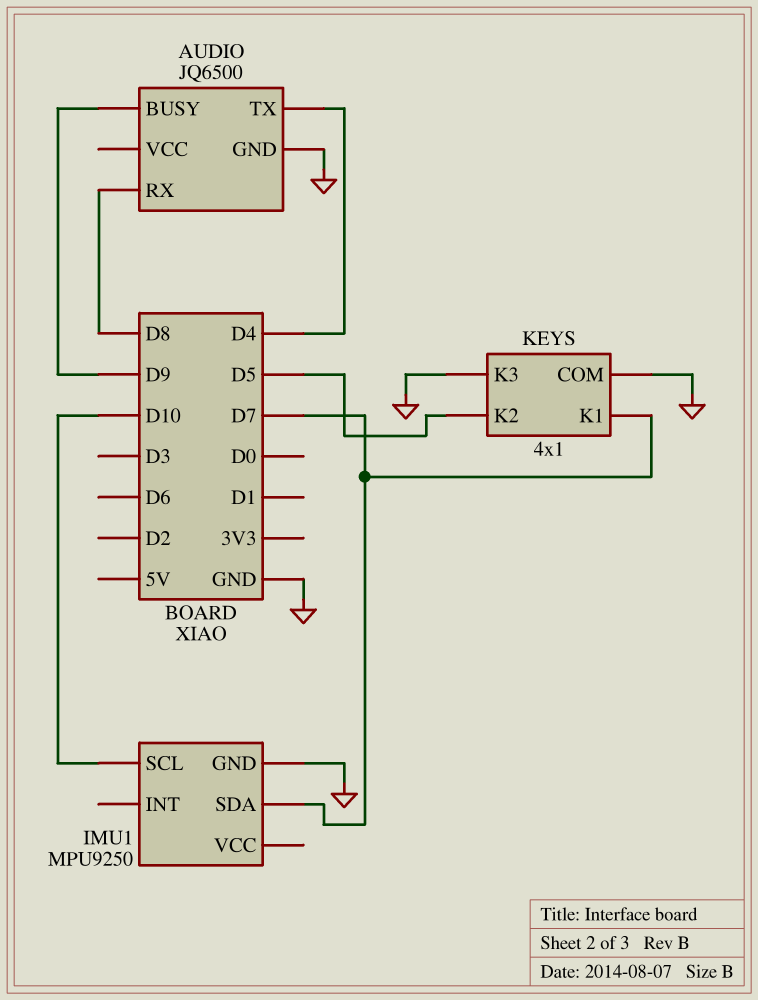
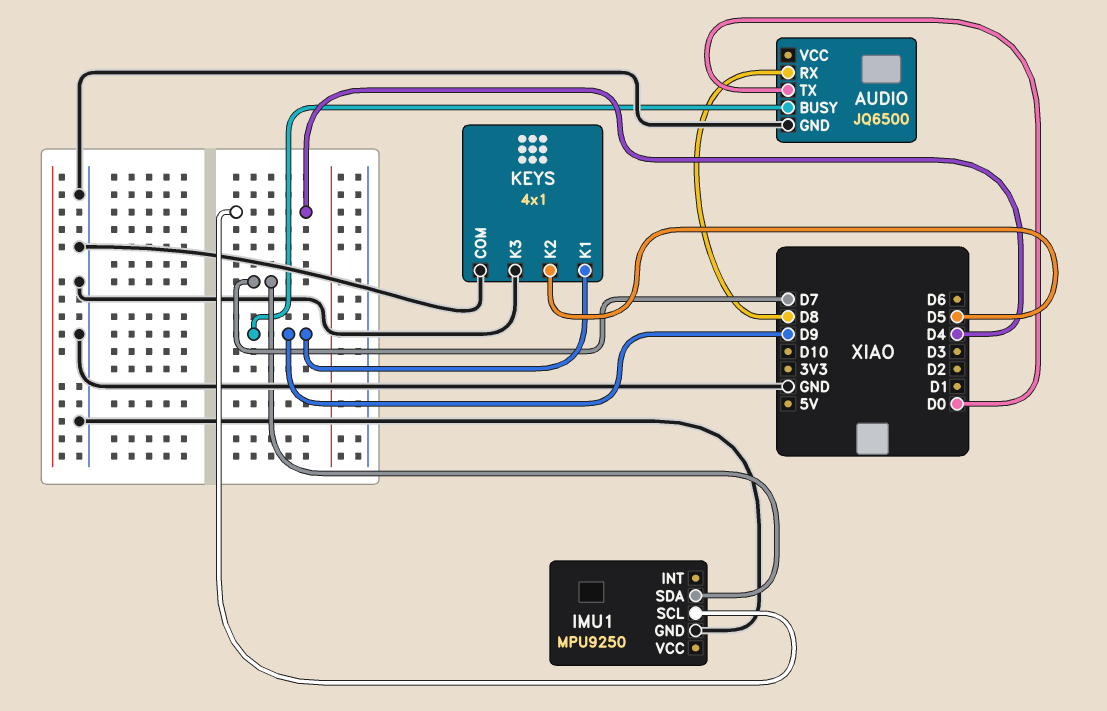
AUDIO pin TX: D4 -> D0
IMU1 pin SCL: D10 -> D4
KEYS pin K1: D7 -> D9

